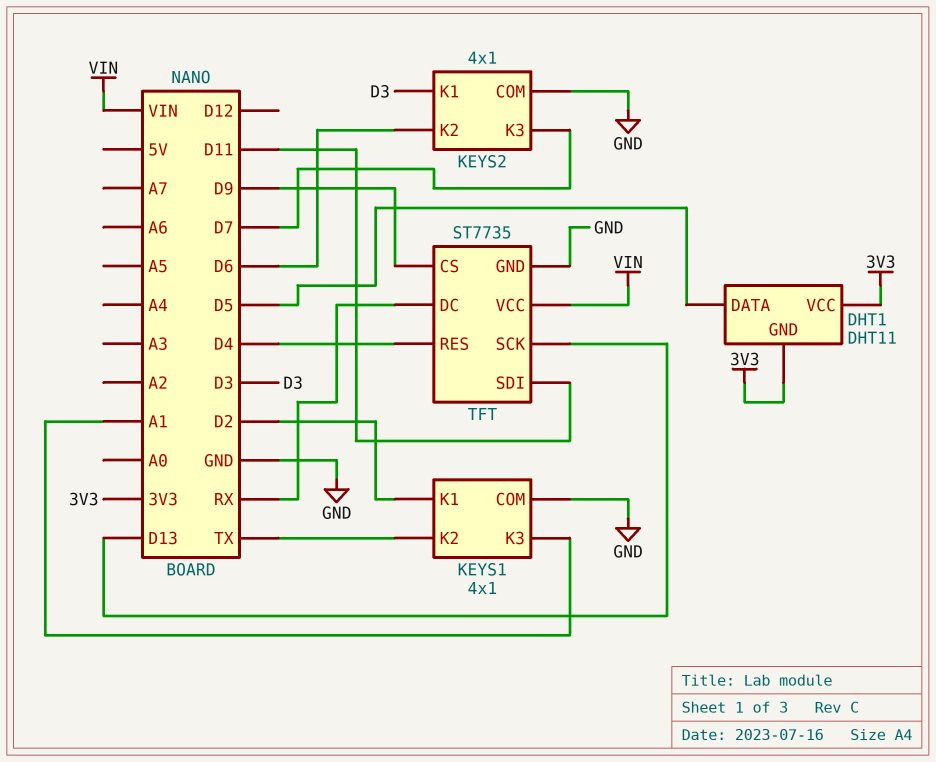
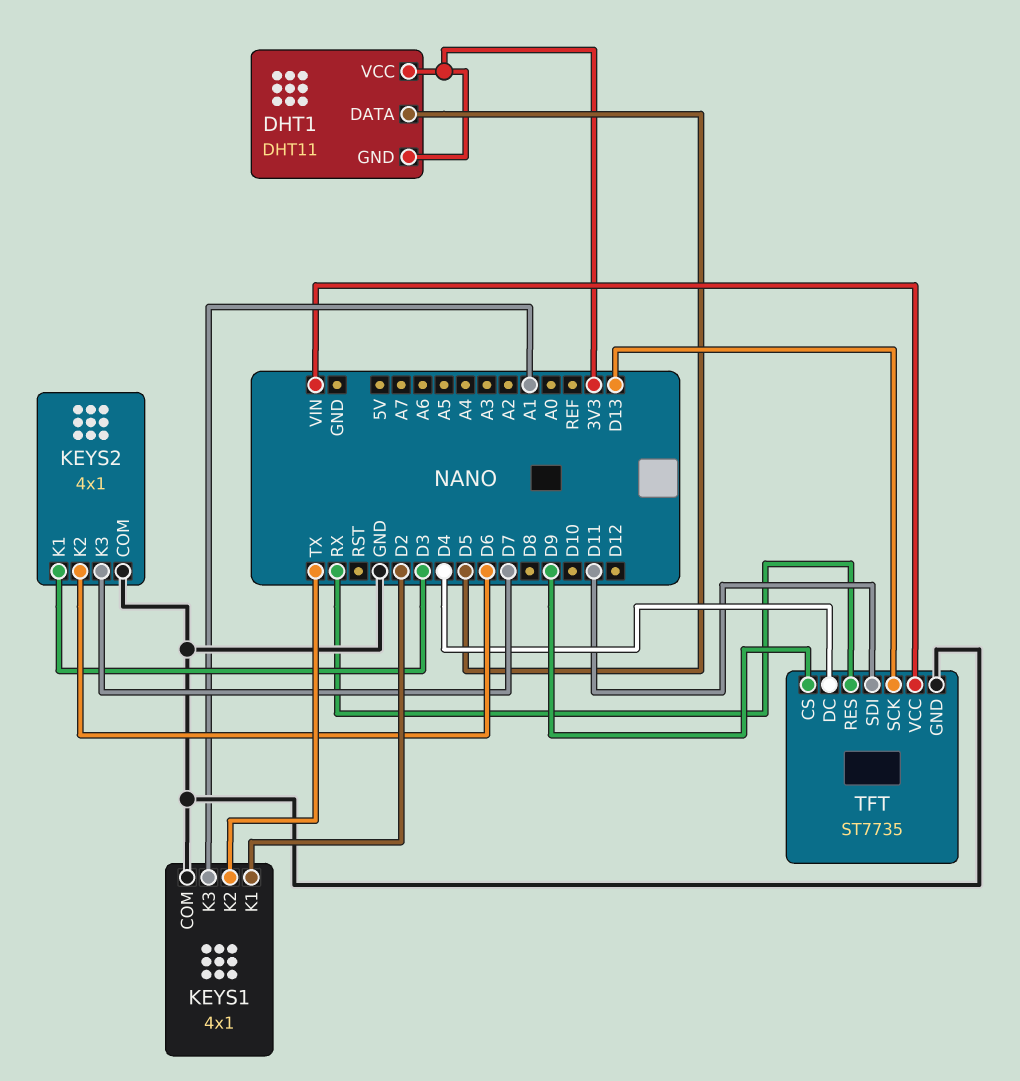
TFT pin DC: RX -> D4
TFT pin RES: D4 -> RX

